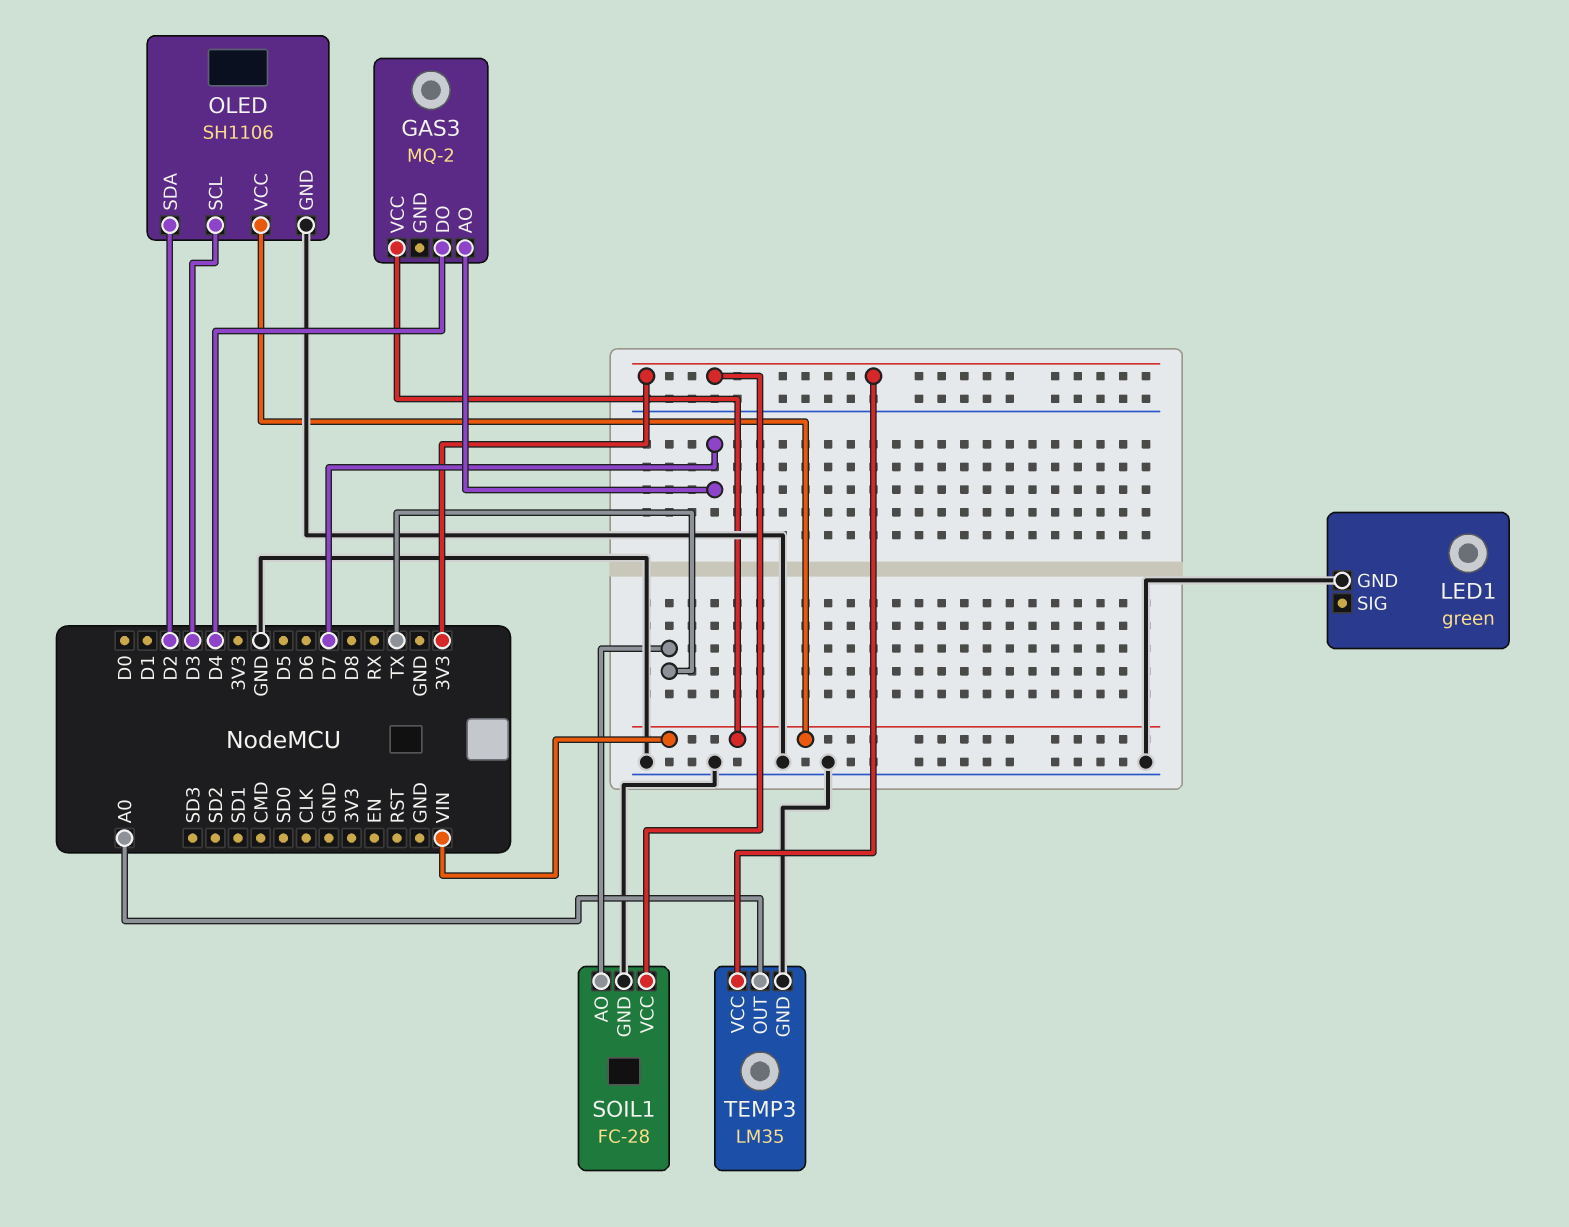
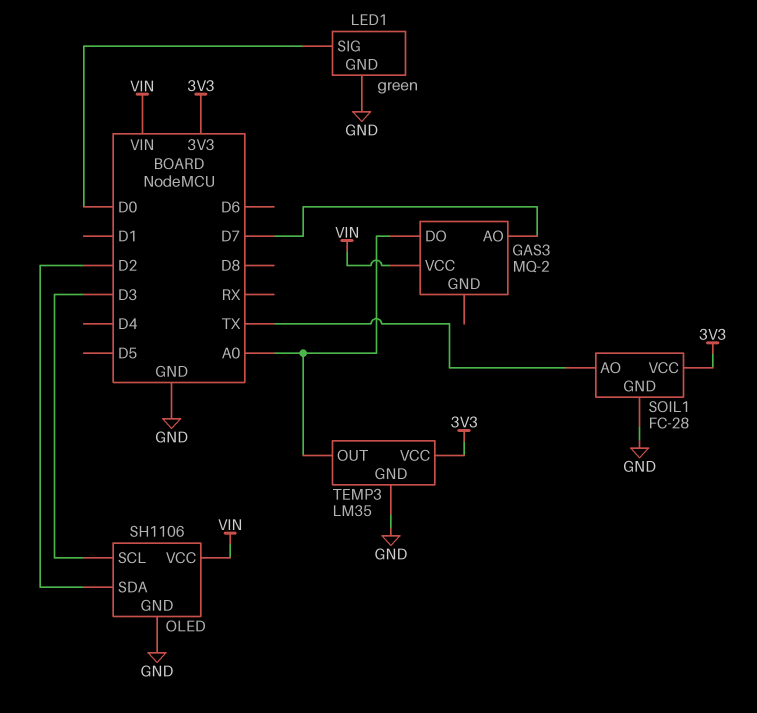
GAS3 pin DO: D4 -> A0
LED1 pin SIG: none -> D0

